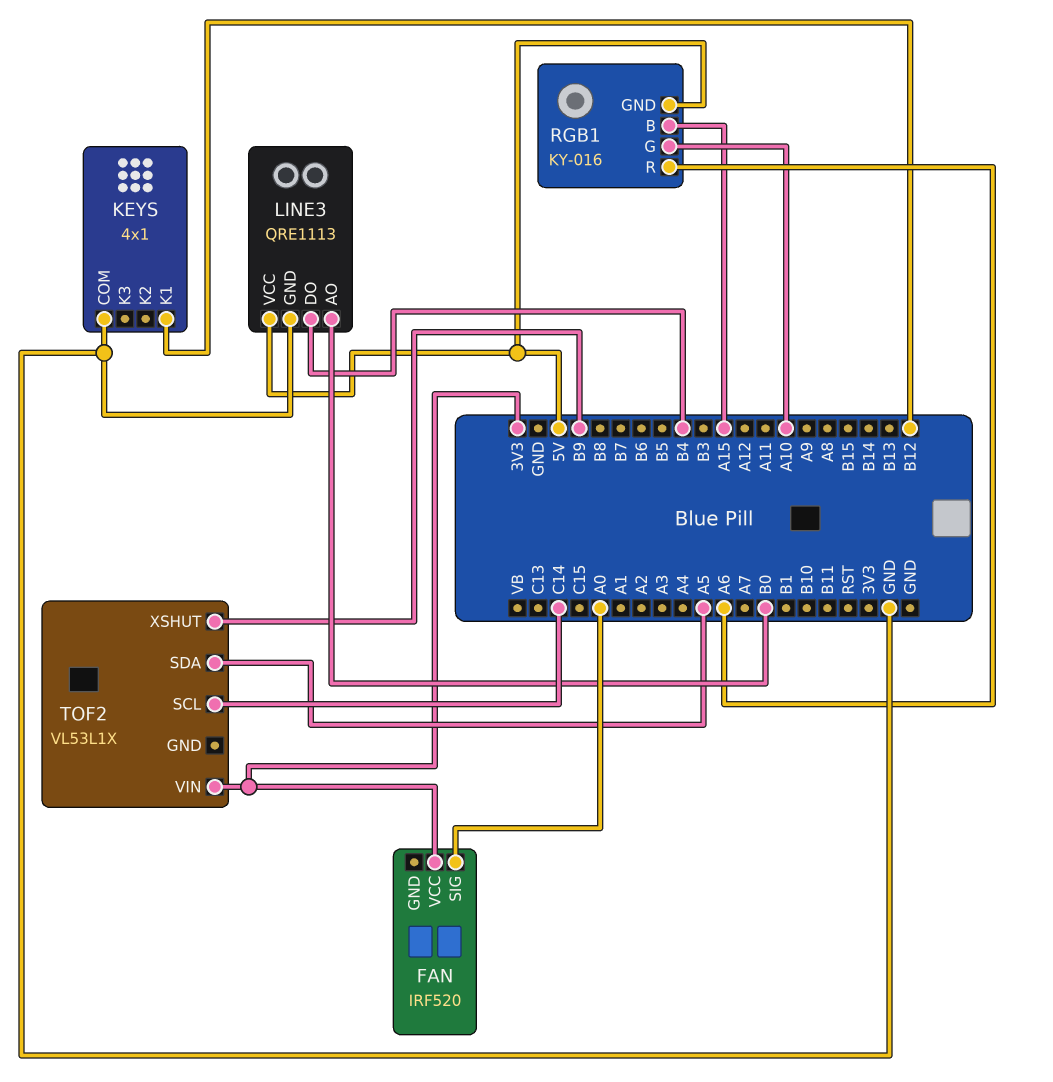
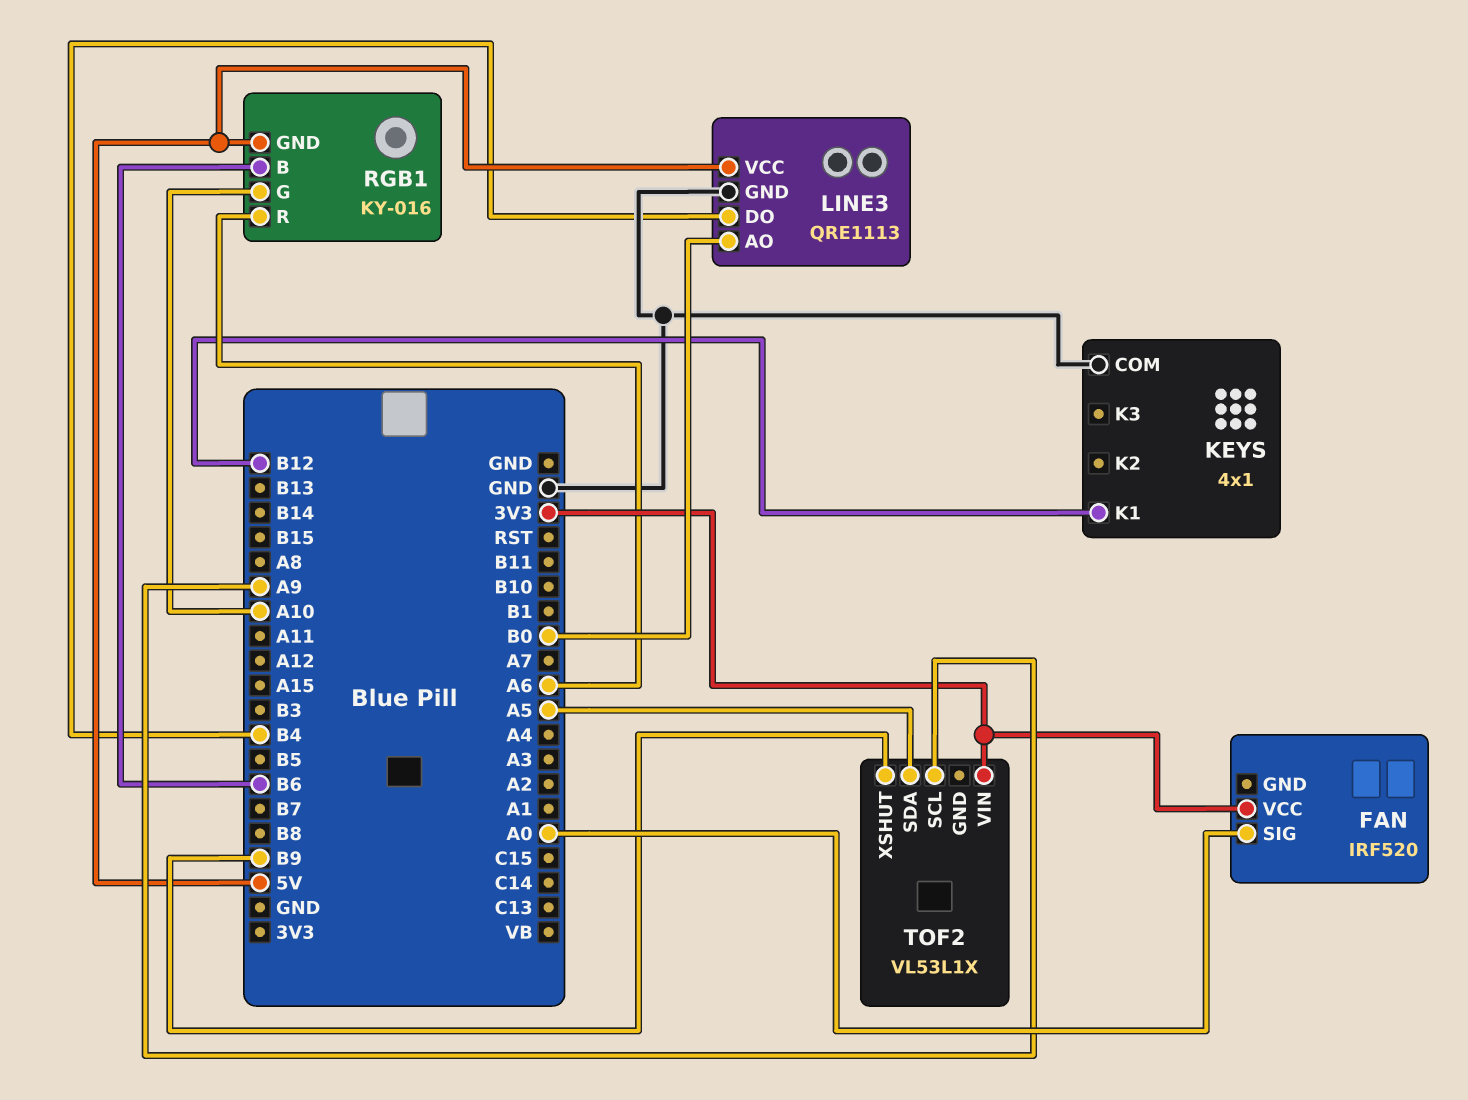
RGB1 pin B: A15 -> B6
TOF2 pin SCL: C14 -> A9

